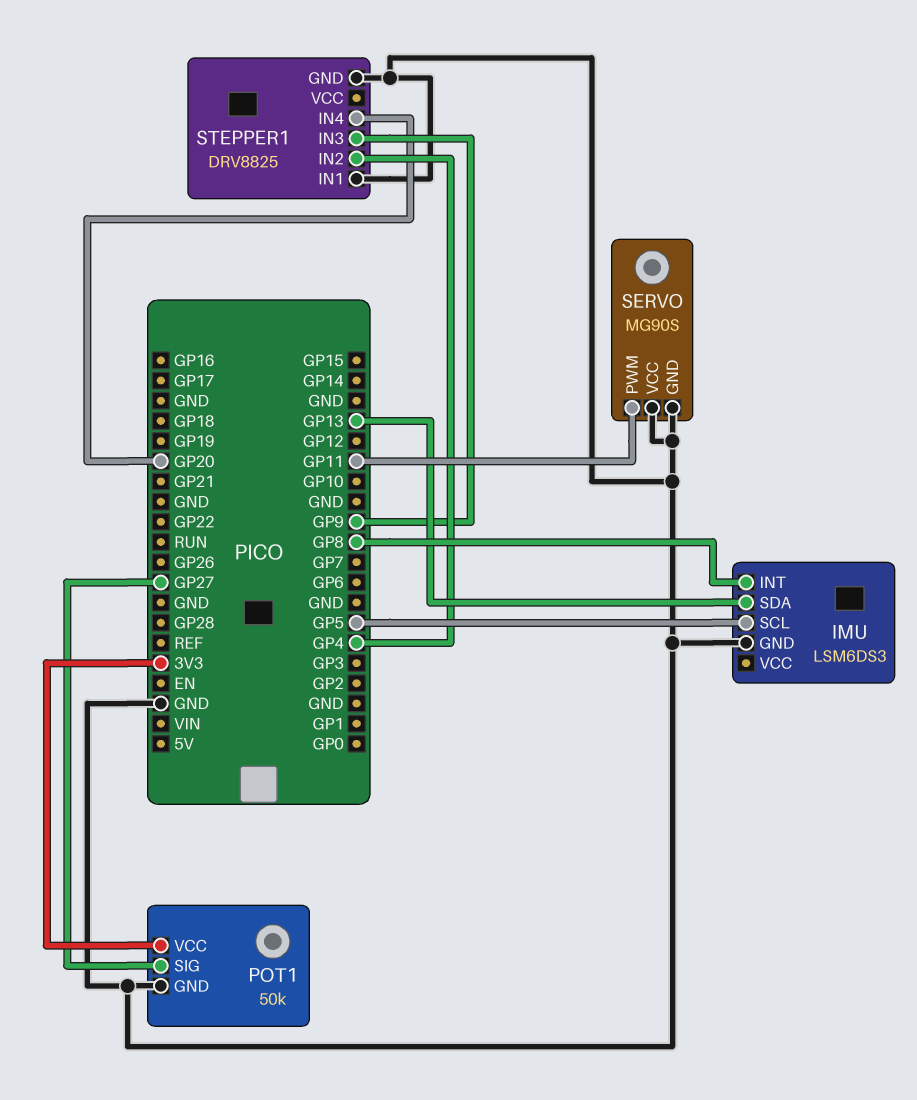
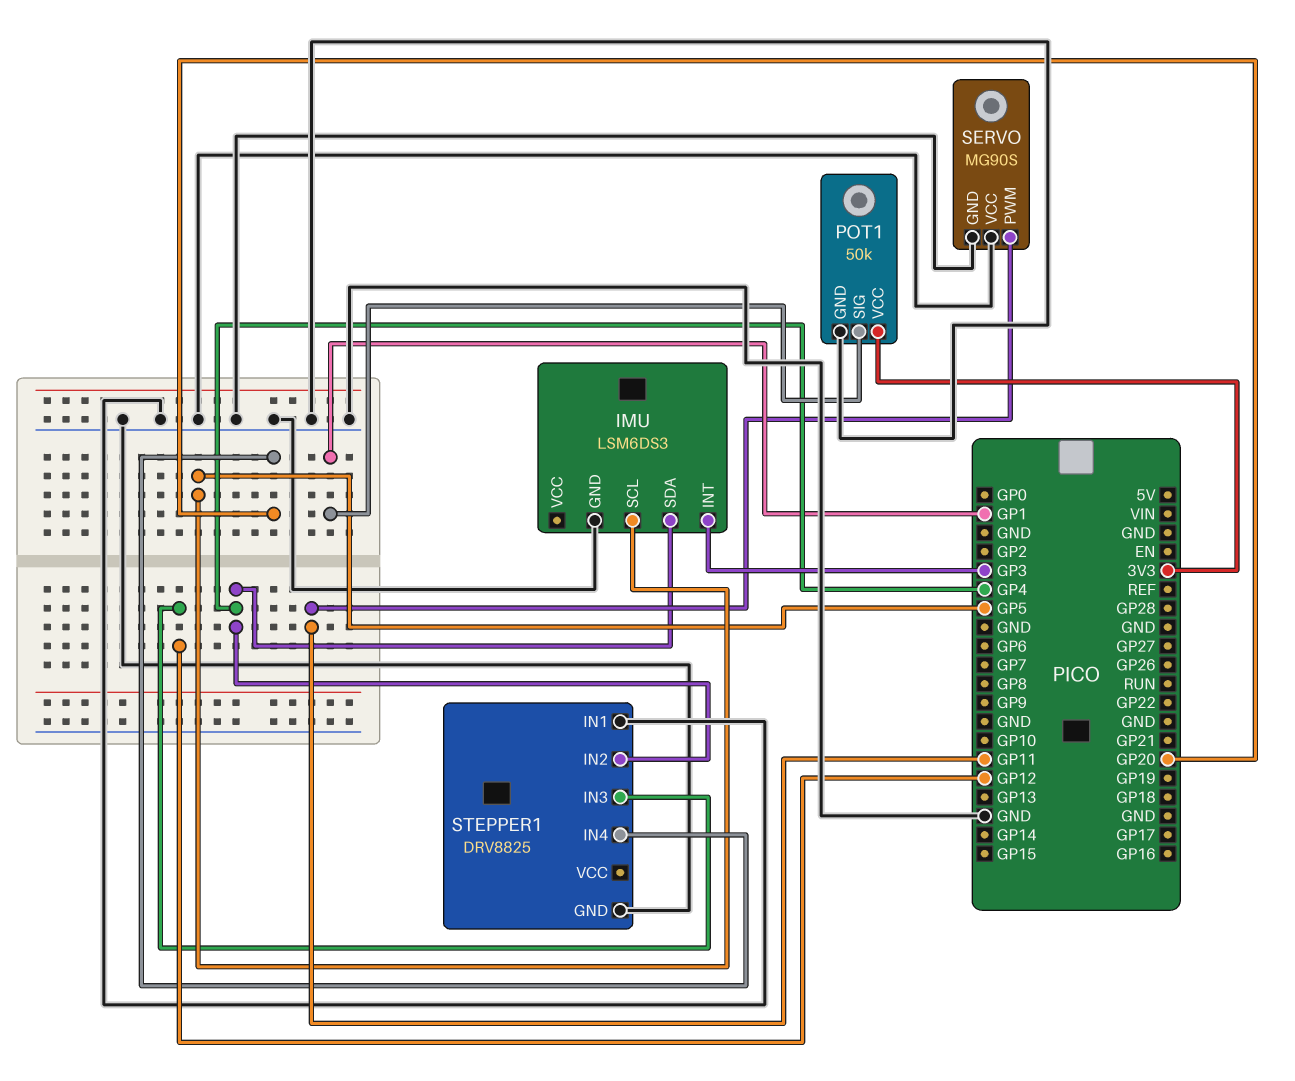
IMU pin INT: GP8 -> GP3
IMU pin SDA: GP13 -> GP4
POT1 pin SIG: GP27 -> GP1
STEPPER1 pin IN3: GP9 -> GP12

